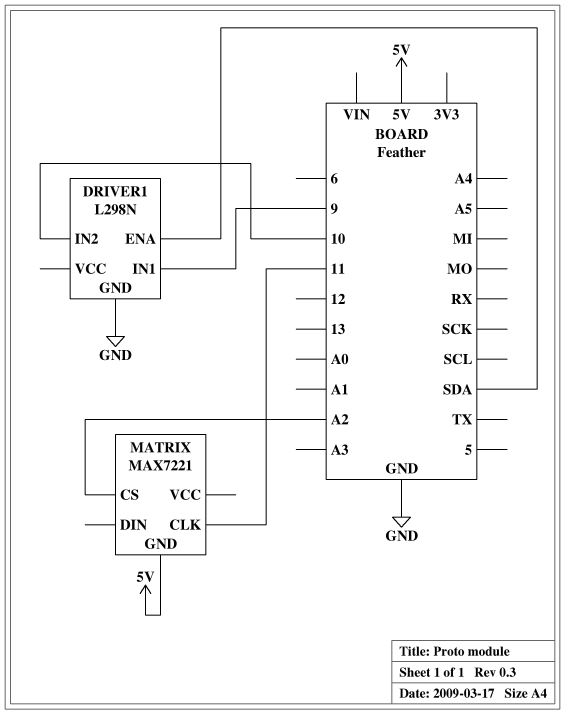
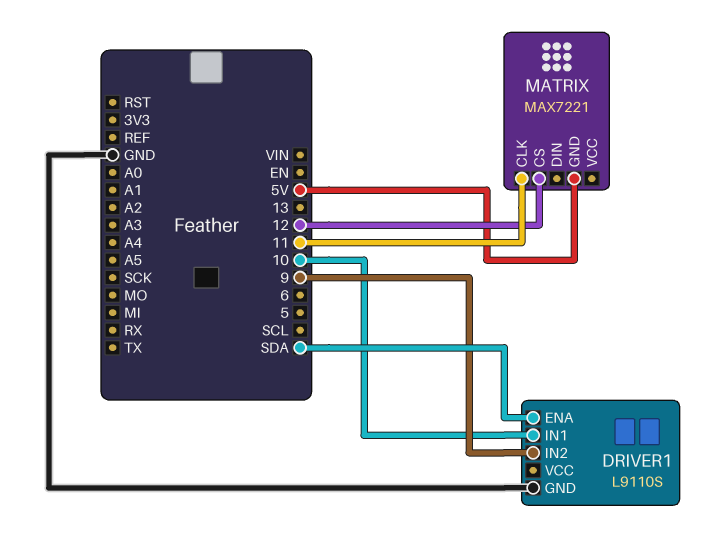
DRIVER1: L298N -> L9110S
DRIVER1 pin IN1: 9 -> 10
DRIVER1 pin IN2: 10 -> 9
MATRIX pin CS: A2 -> 12

